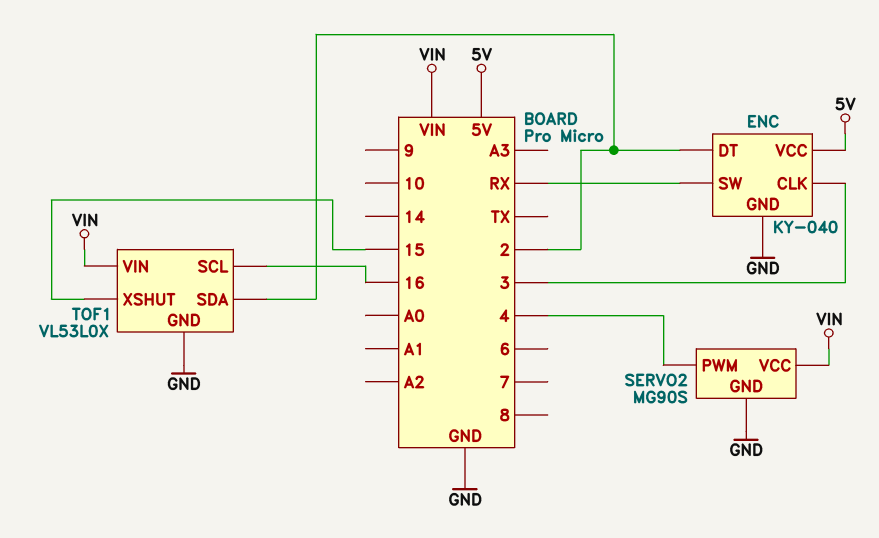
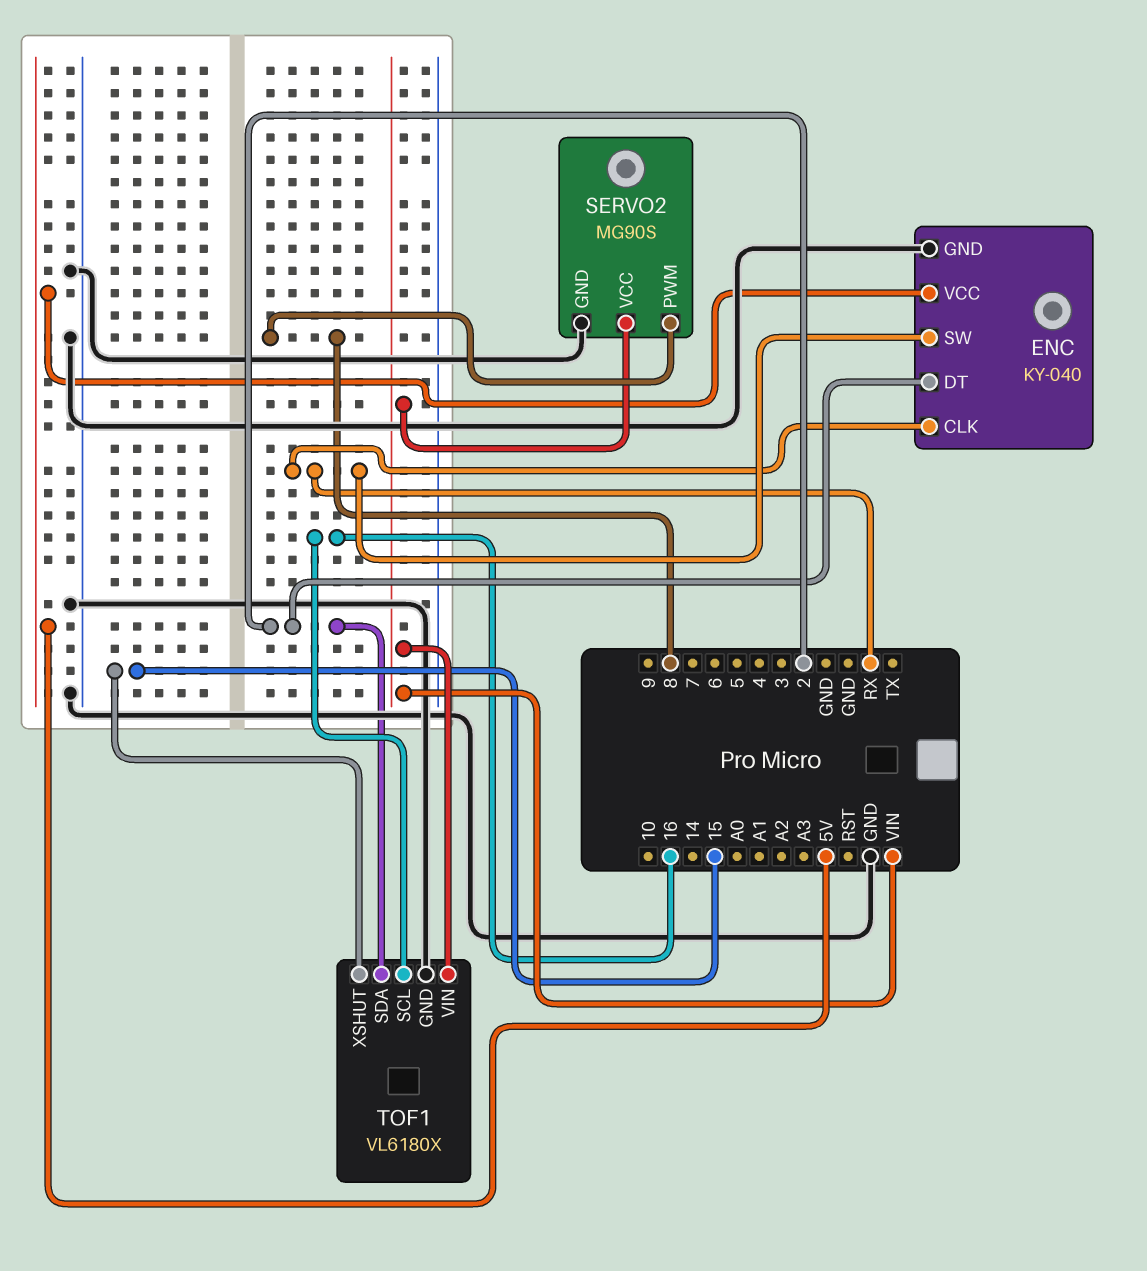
ENC pin CLK: 3 -> RX
SERVO2 pin PWM: 4 -> 8
TOF1: VL53L0X -> VL6180X

